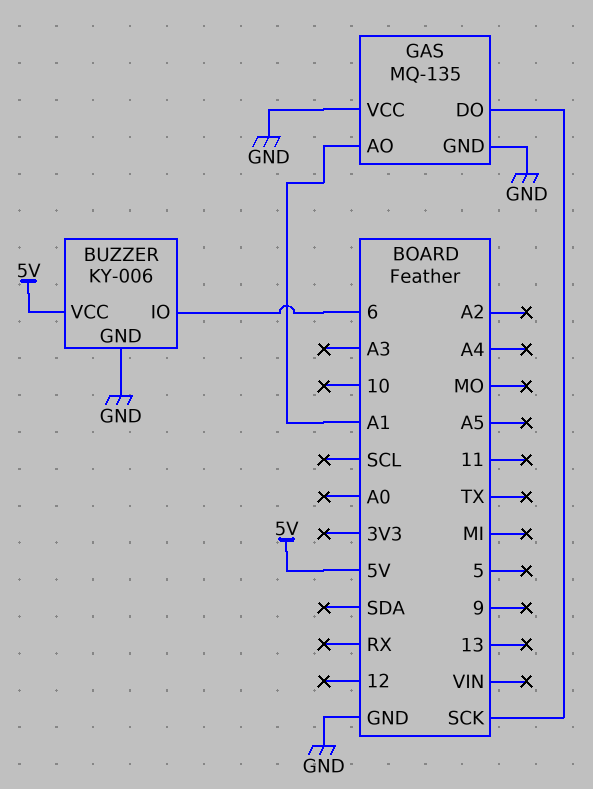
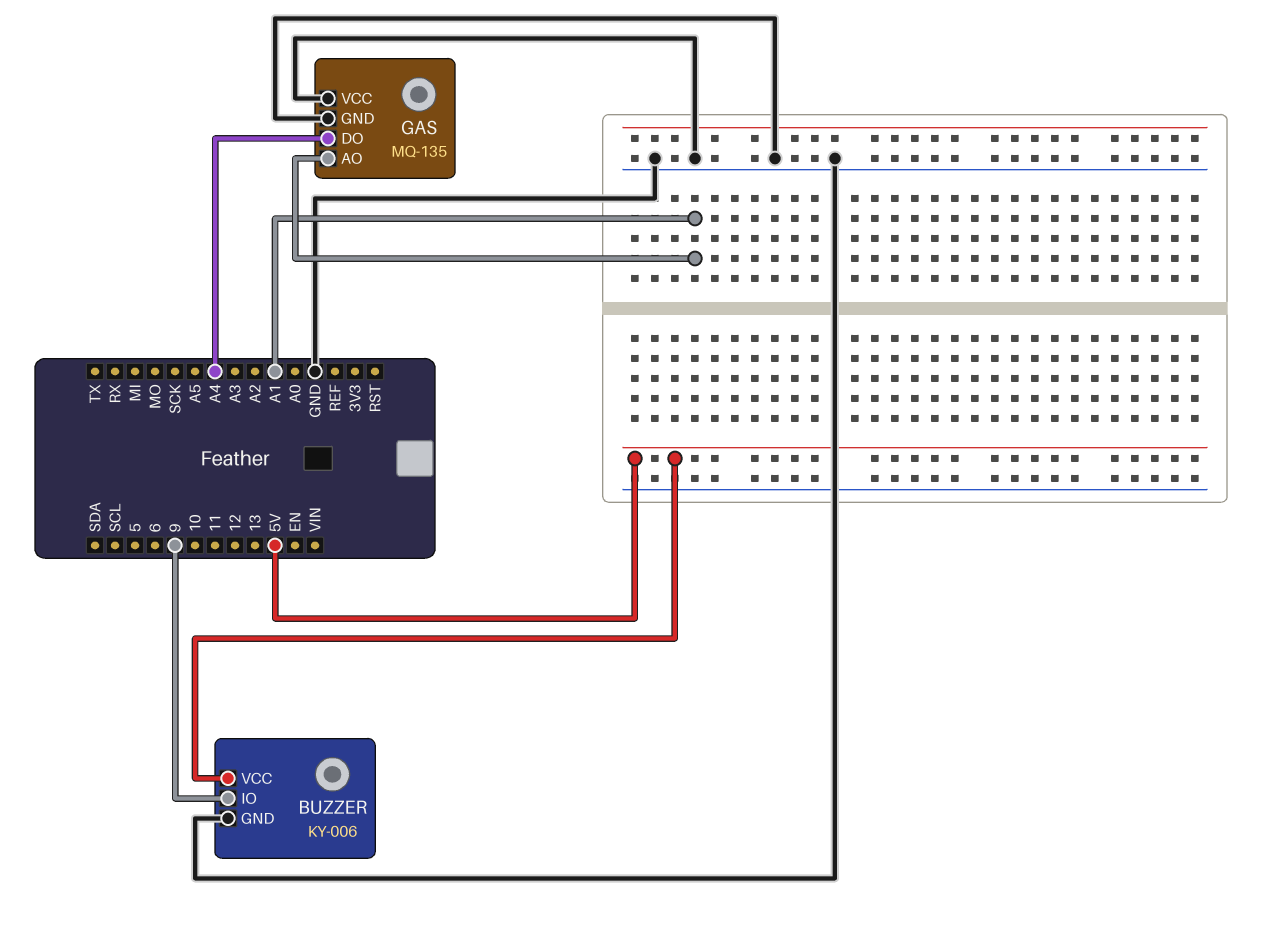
BUZZER pin IO: 6 -> 9
GAS pin DO: SCK -> A4

